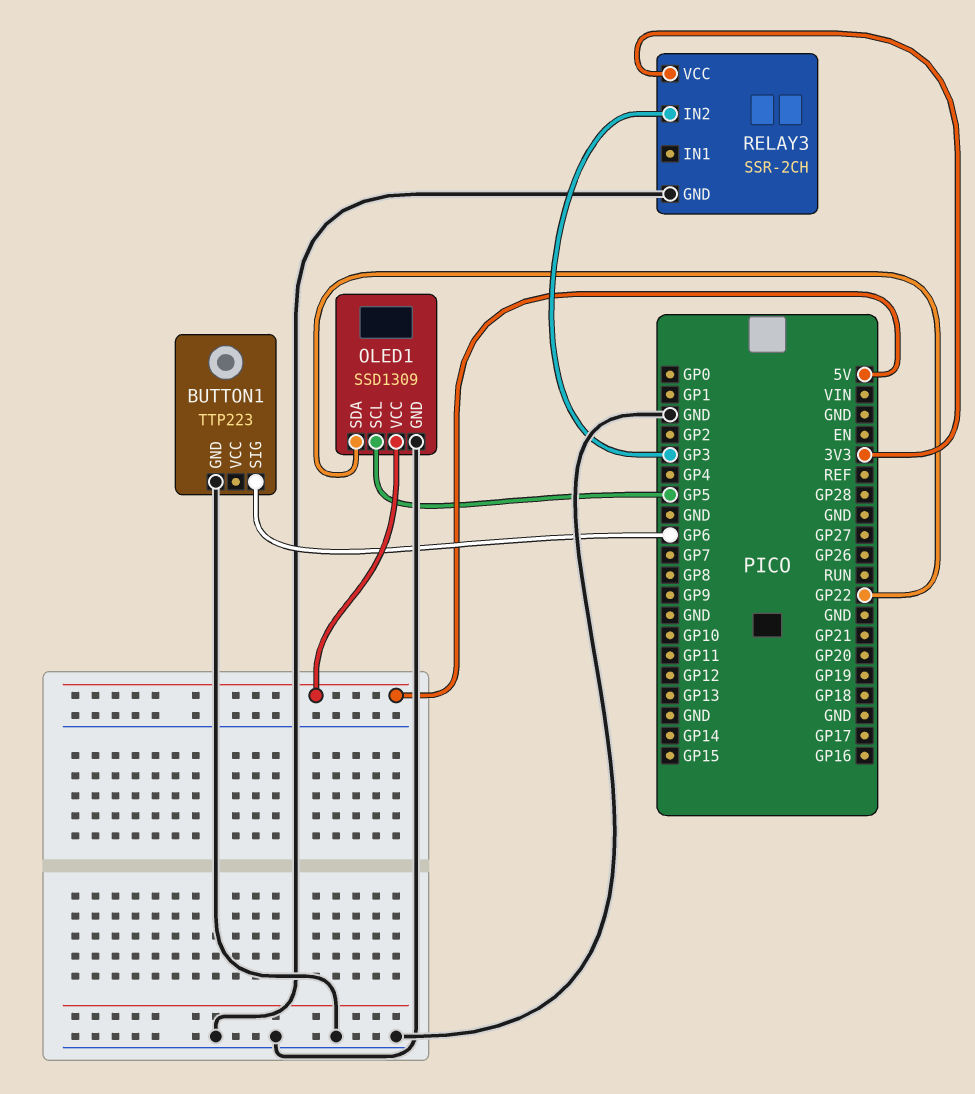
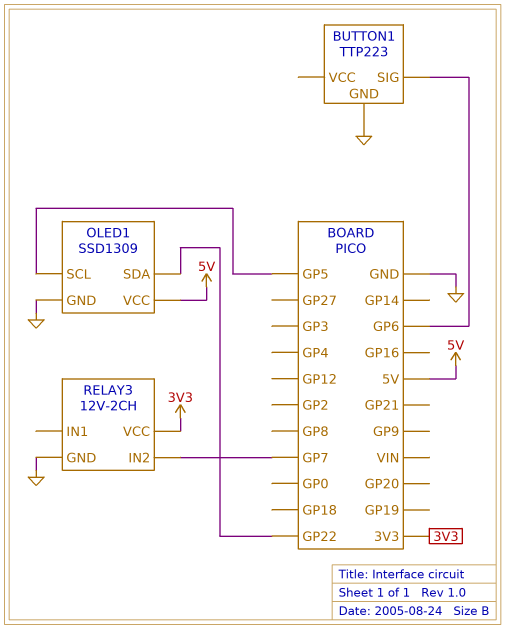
RELAY3: SSR-2CH -> 12V-2CH
RELAY3 pin IN2: GP3 -> GP7

